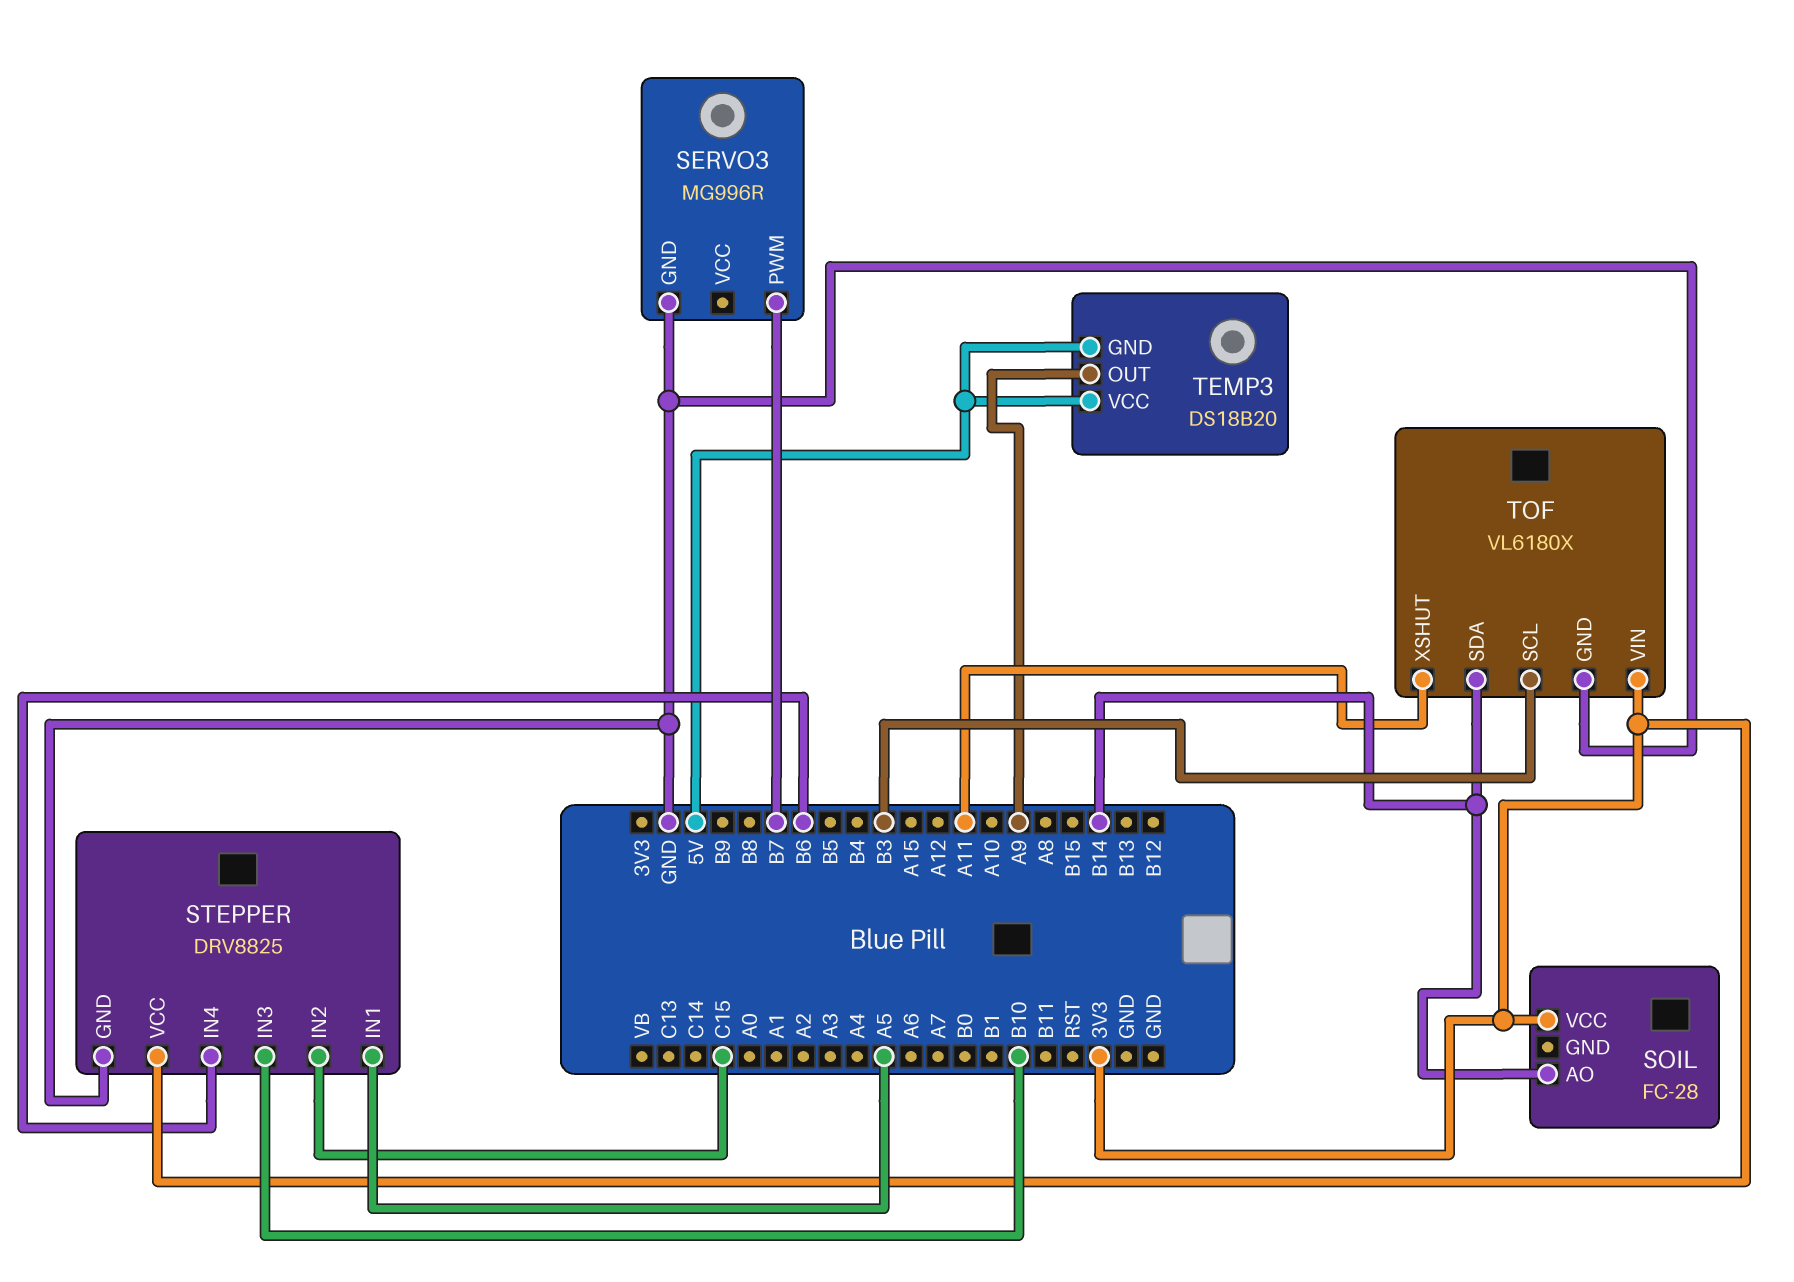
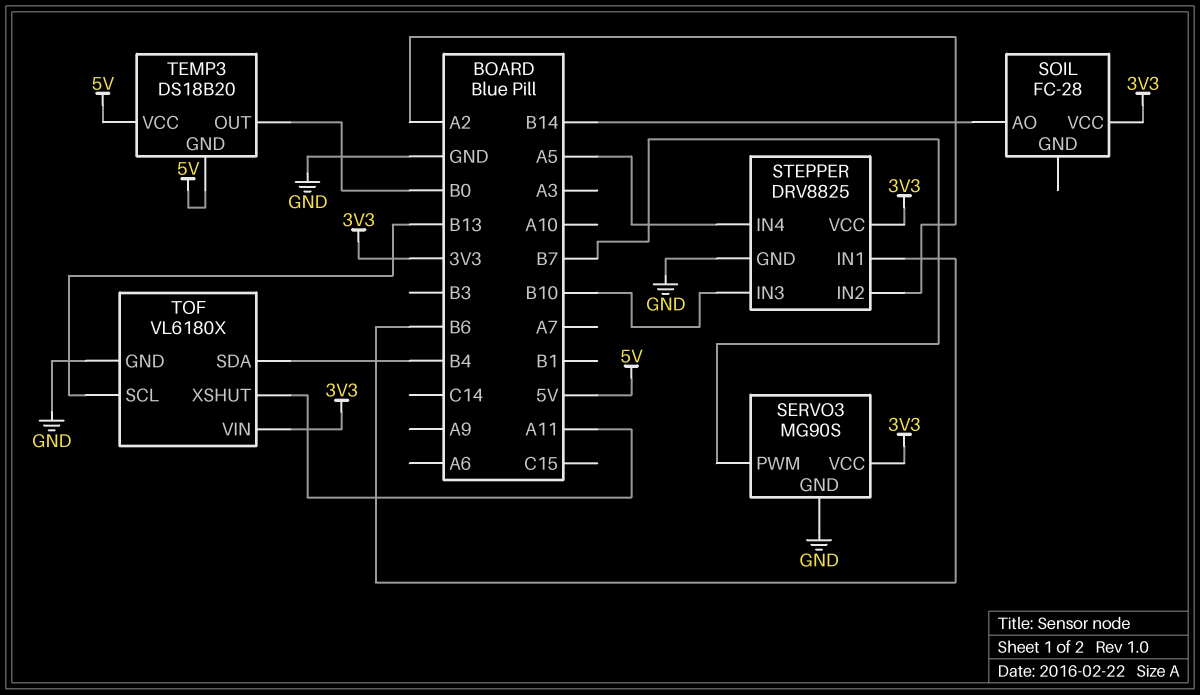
SERVO3: MG996R -> MG90S
SERVO3 pin VCC: none -> 3V3
STEPPER pin IN1: A5 -> B6
STEPPER pin IN2: C15 -> A2
STEPPER pin IN4: B6 -> A5
TEMP3 pin OUT: A9 -> B0
TOF pin SCL: B3 -> B13
TOF pin SDA: B14 -> B4

